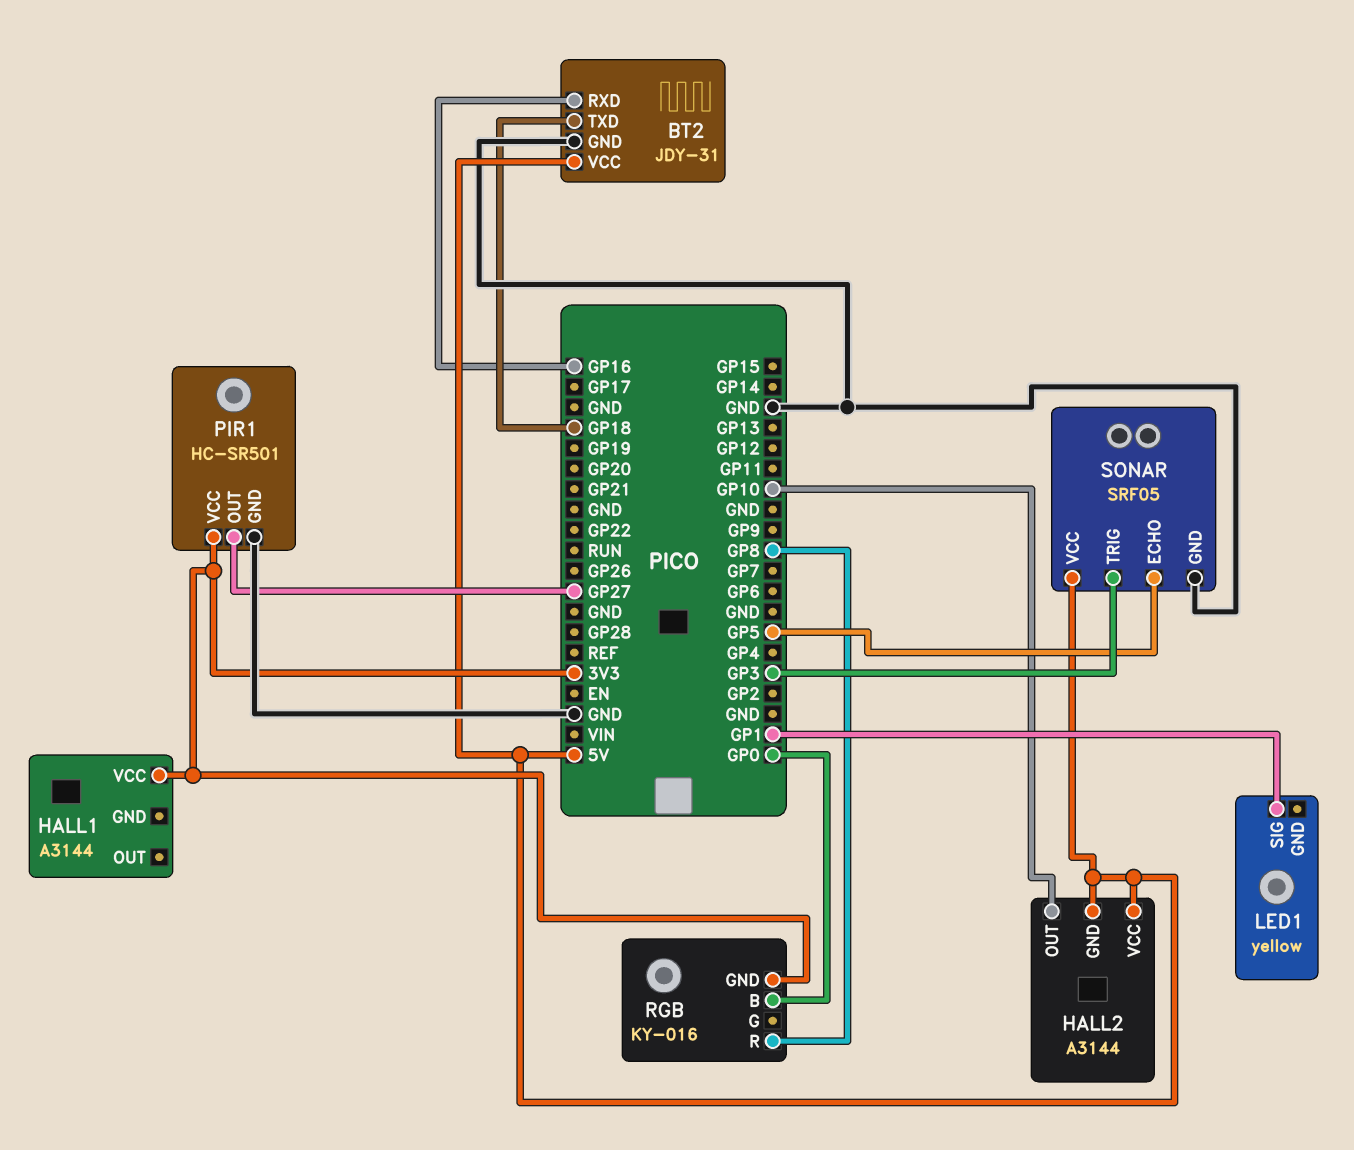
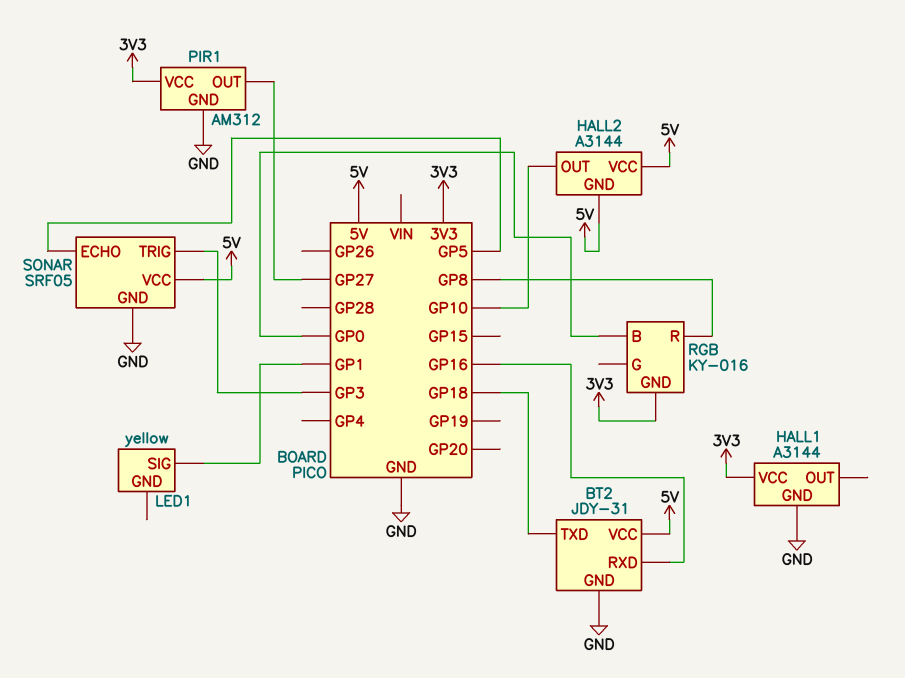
HALL1 pin GND: none -> GND
PIR1: HC-SR501 -> AM312

